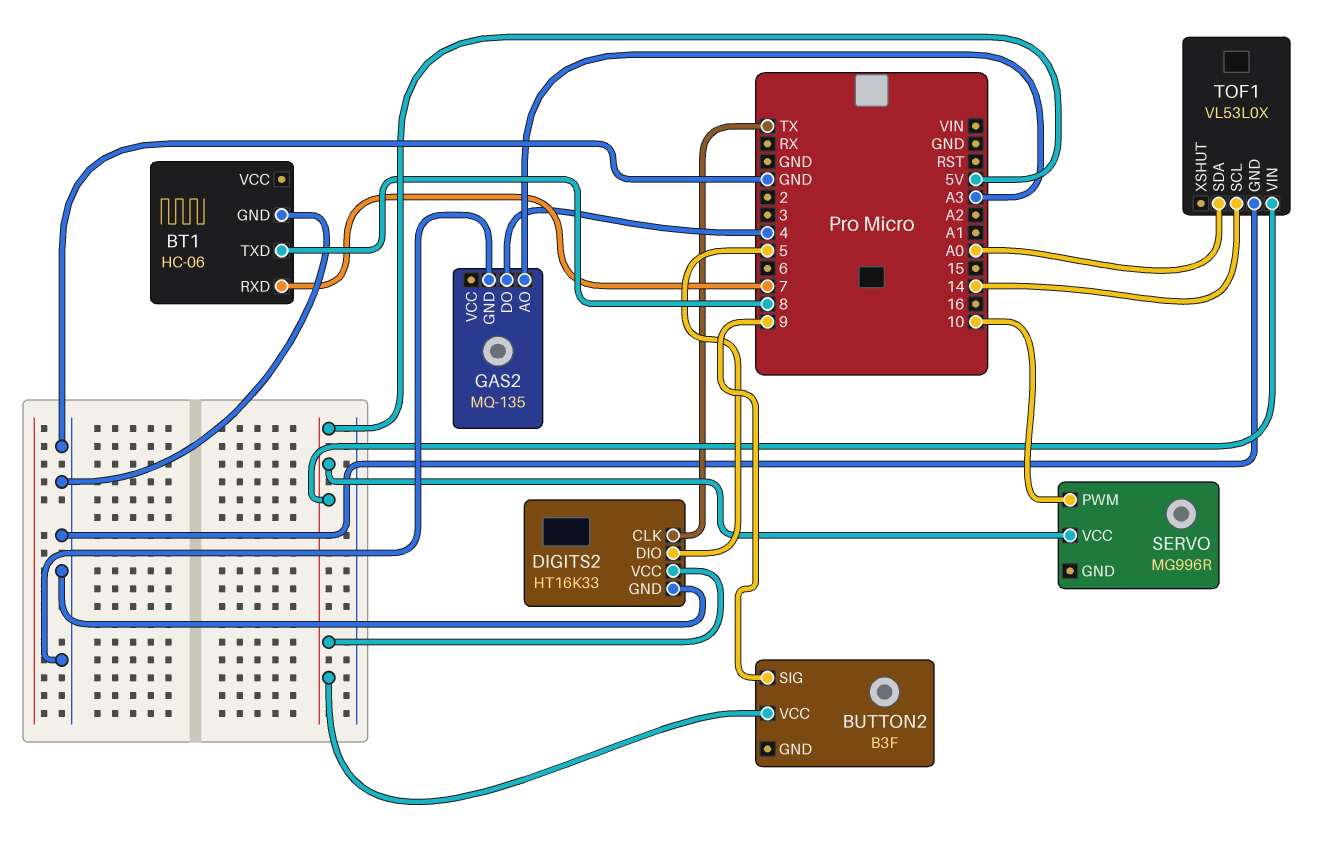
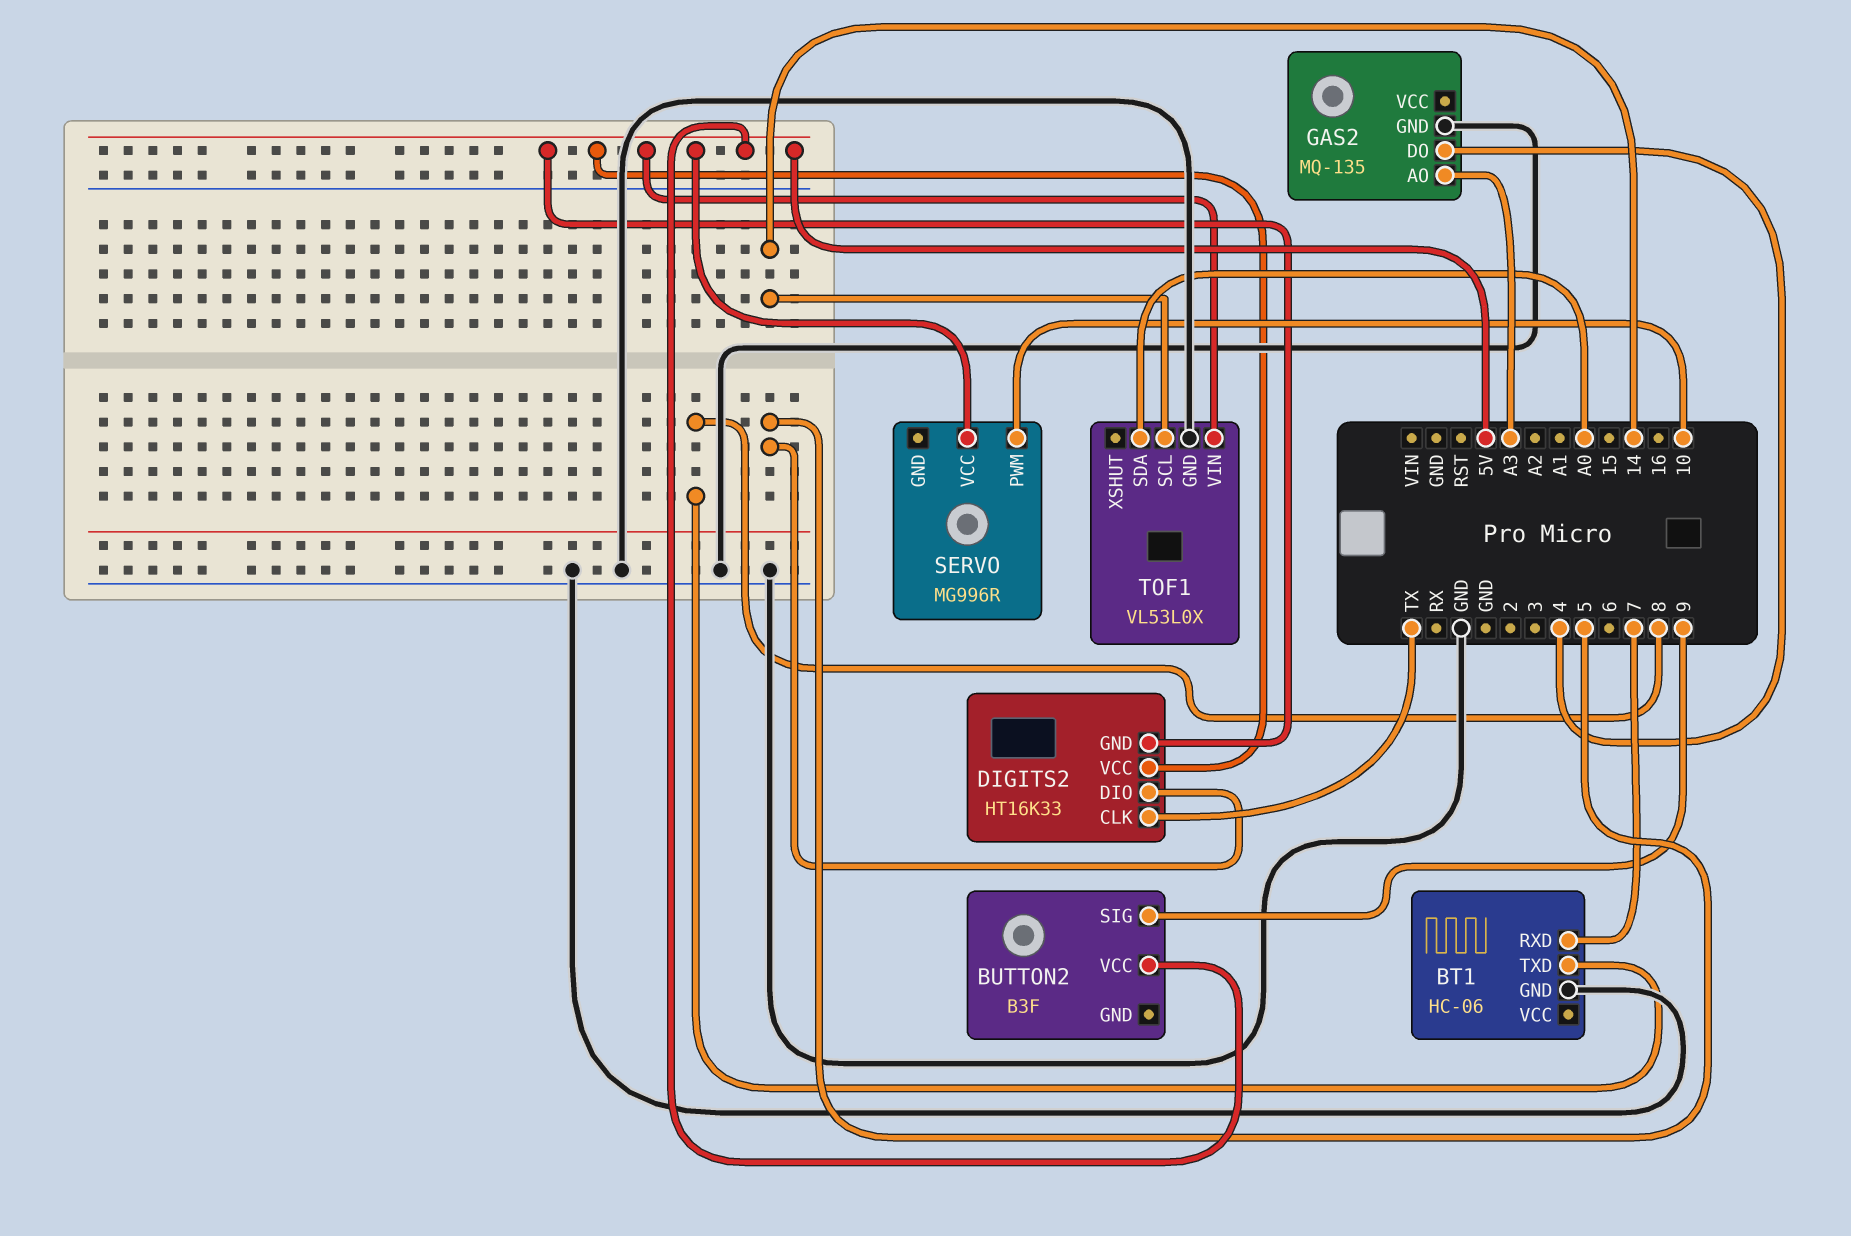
DIGITS2 pin GND: GND -> 5V

